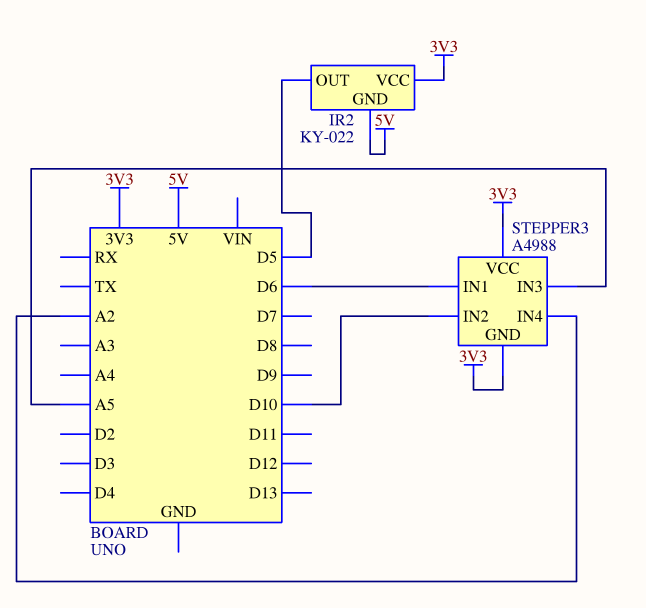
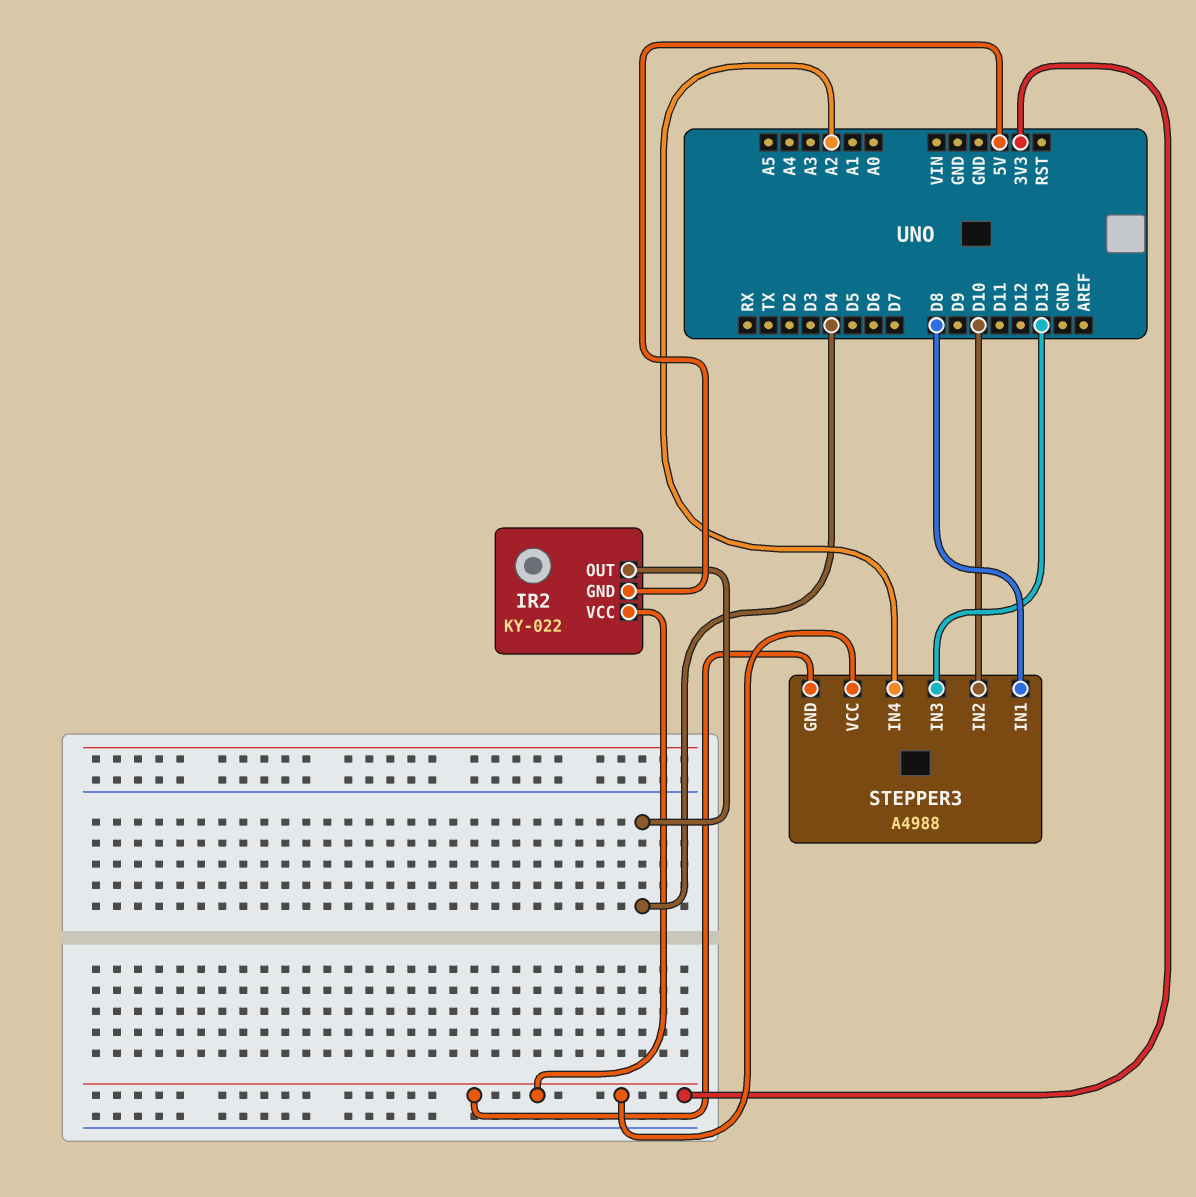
IR2 pin OUT: D5 -> D4
STEPPER3 pin IN1: D6 -> D8
STEPPER3 pin IN3: A5 -> D13

